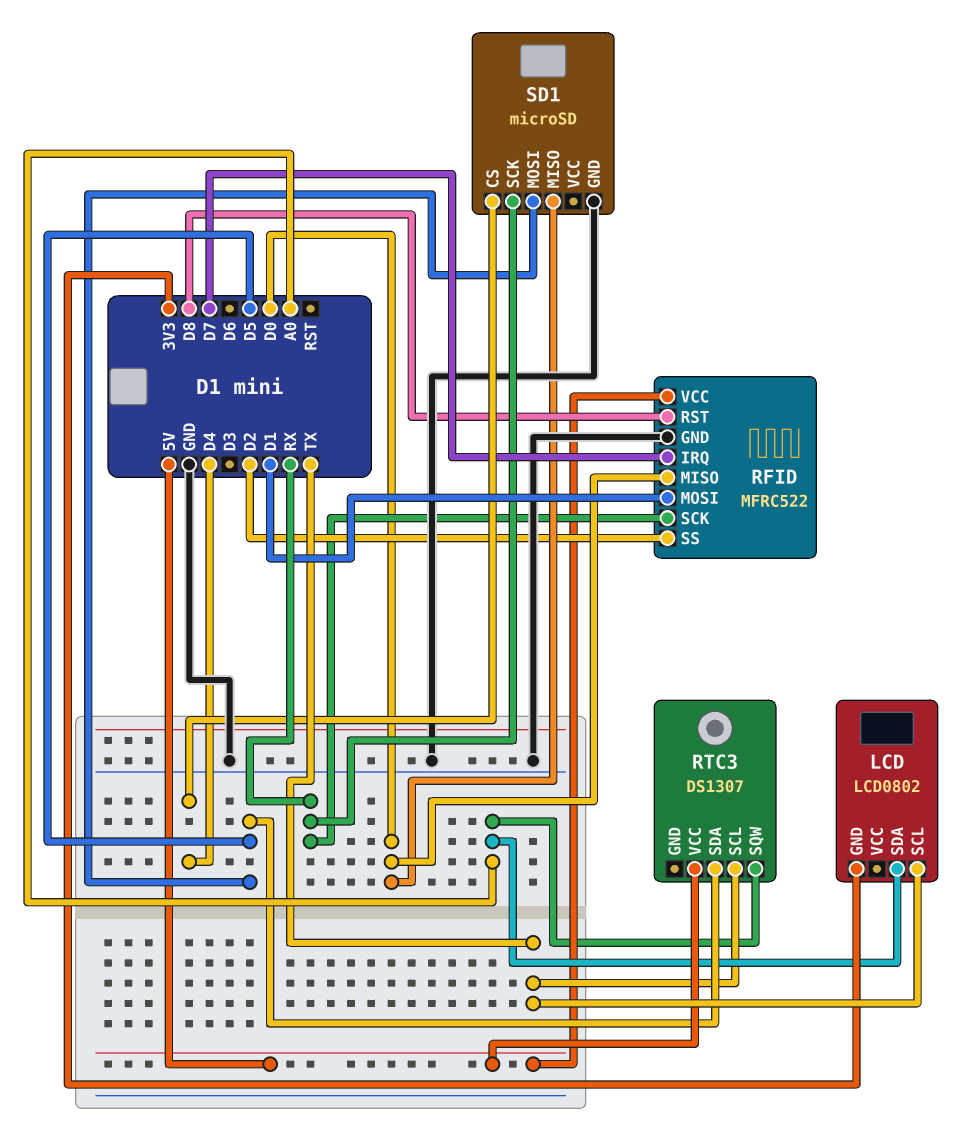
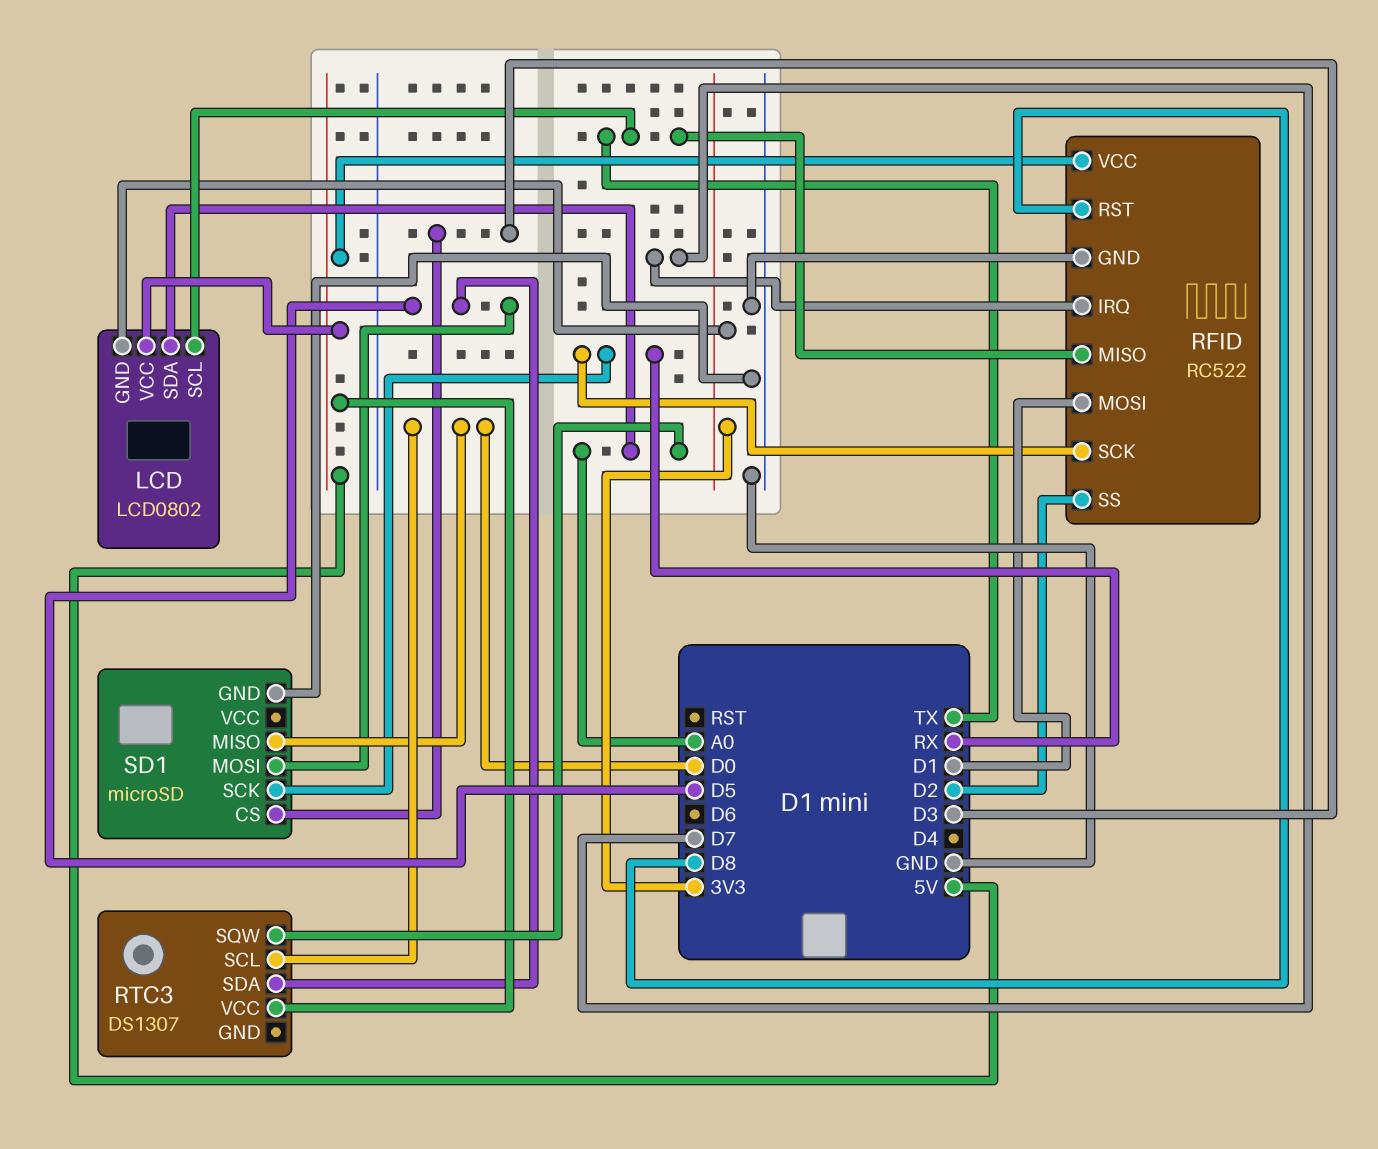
LCD pin VCC: none -> 5V
RFID: MFRC522 -> RC522
RFID pin MISO: D0 -> TX
RTC3 pin SCL: TX -> D0
SD1 pin CS: D4 -> D3

